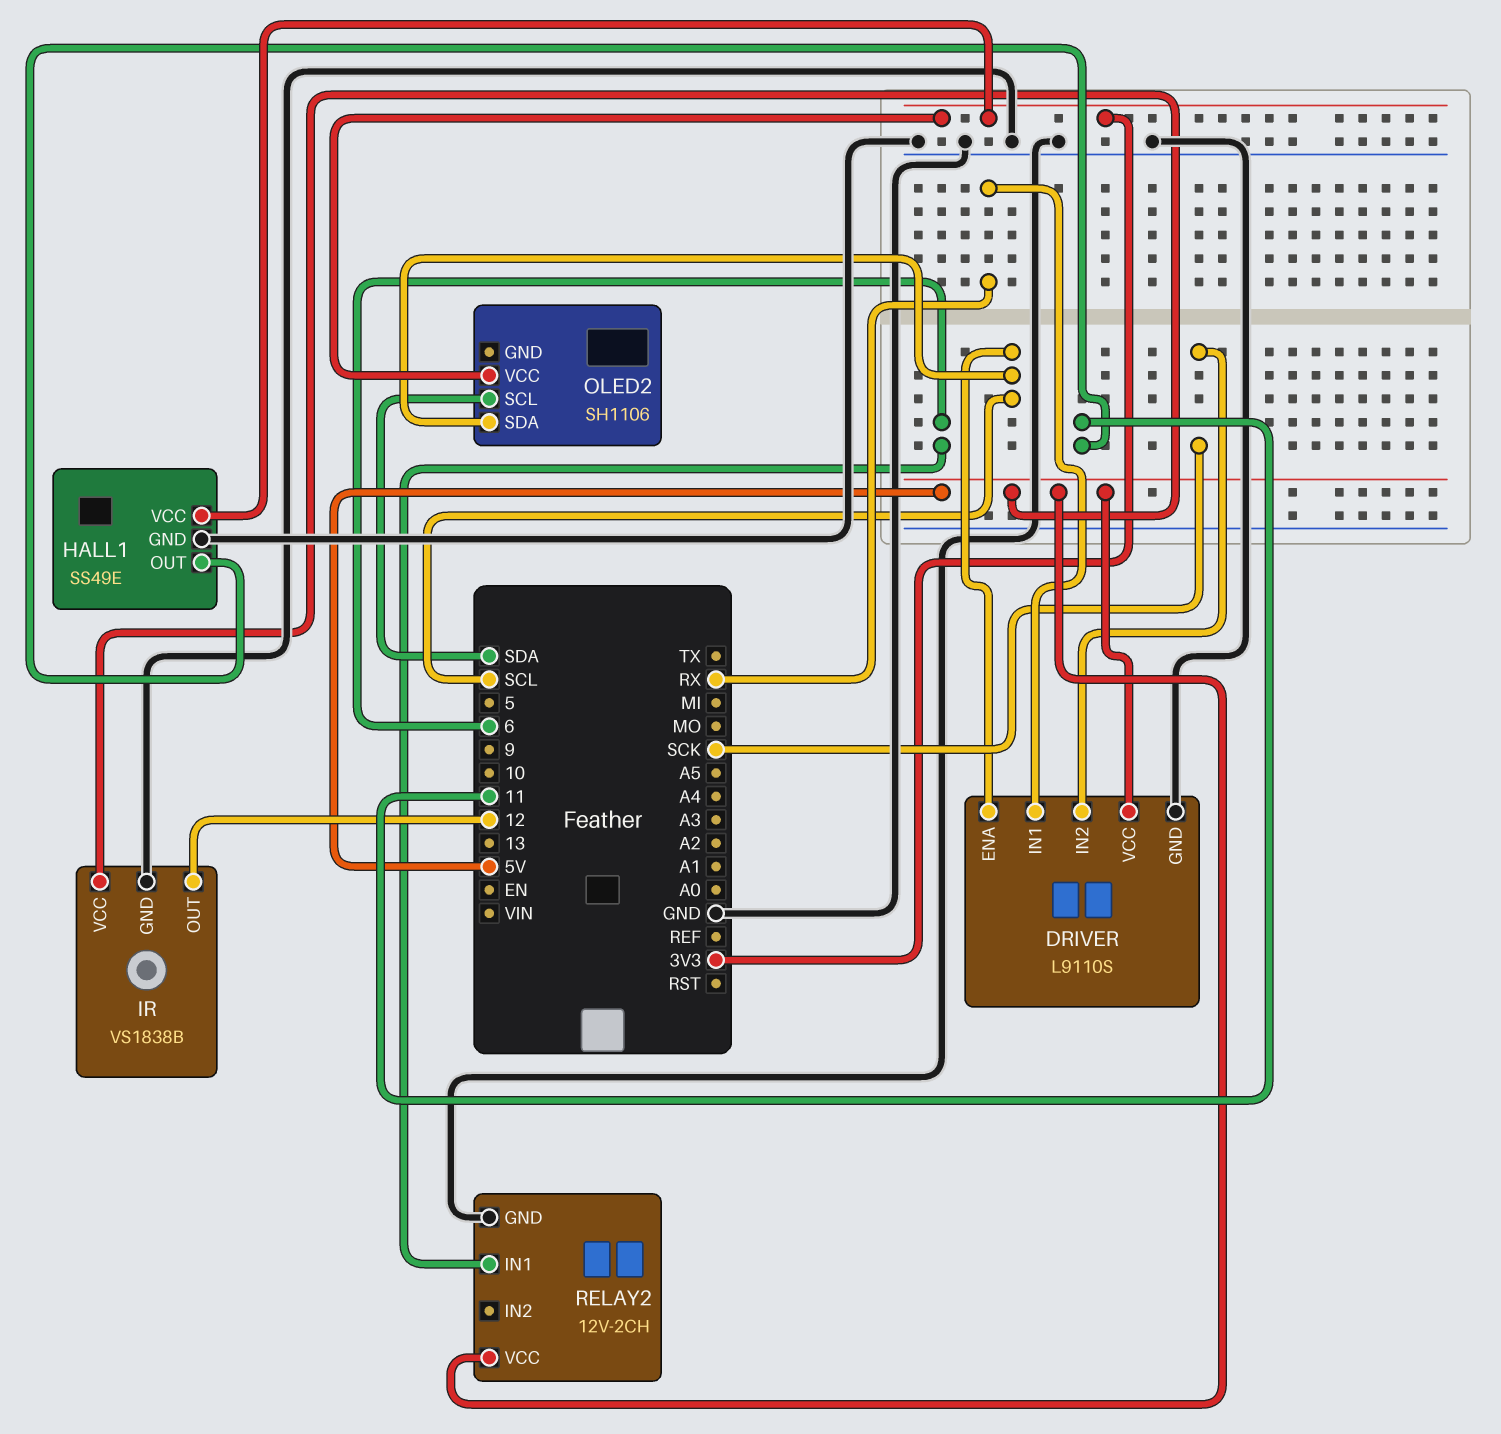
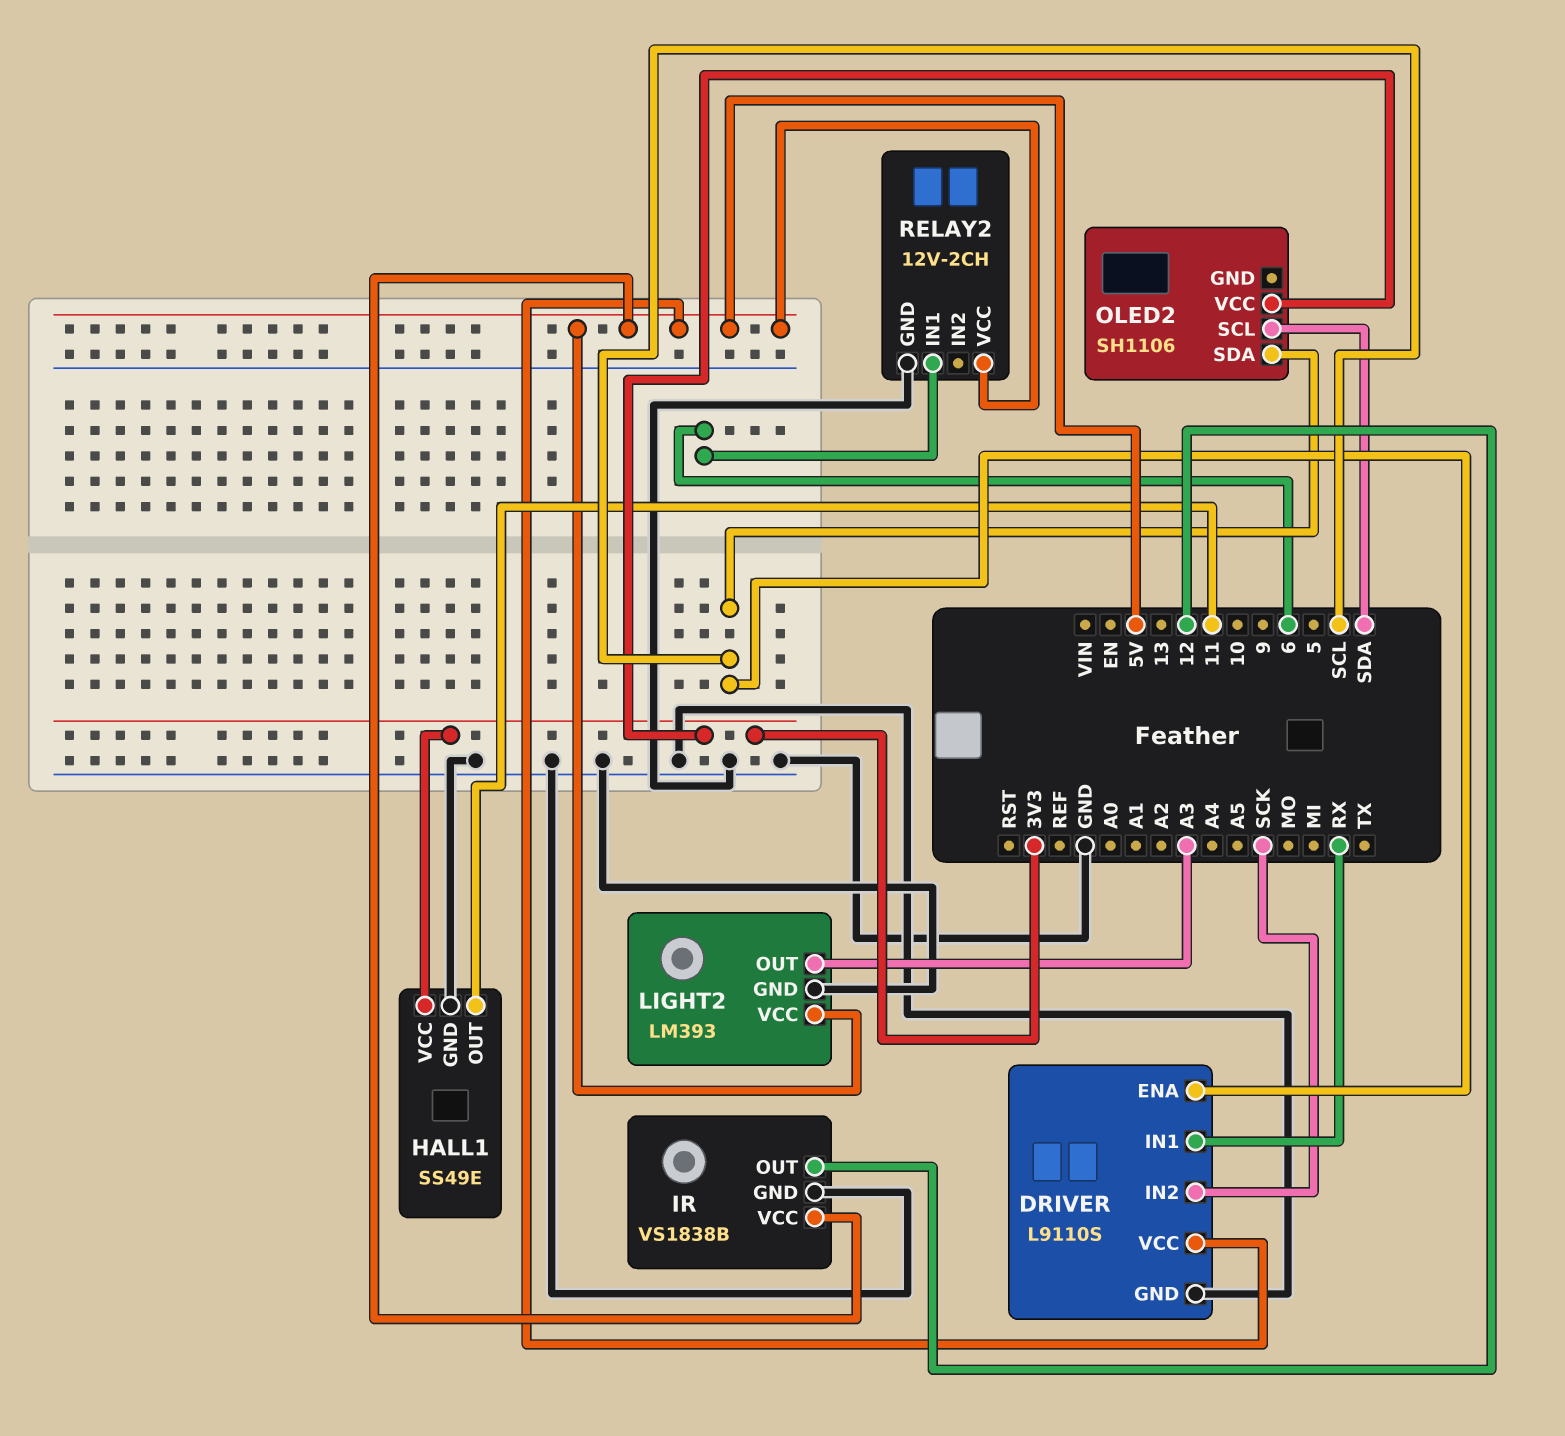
LIGHT2: none -> LM393
LIGHT2 pin GND: none -> GND
LIGHT2 pin OUT: none -> A3
LIGHT2 pin VCC: none -> 5V

